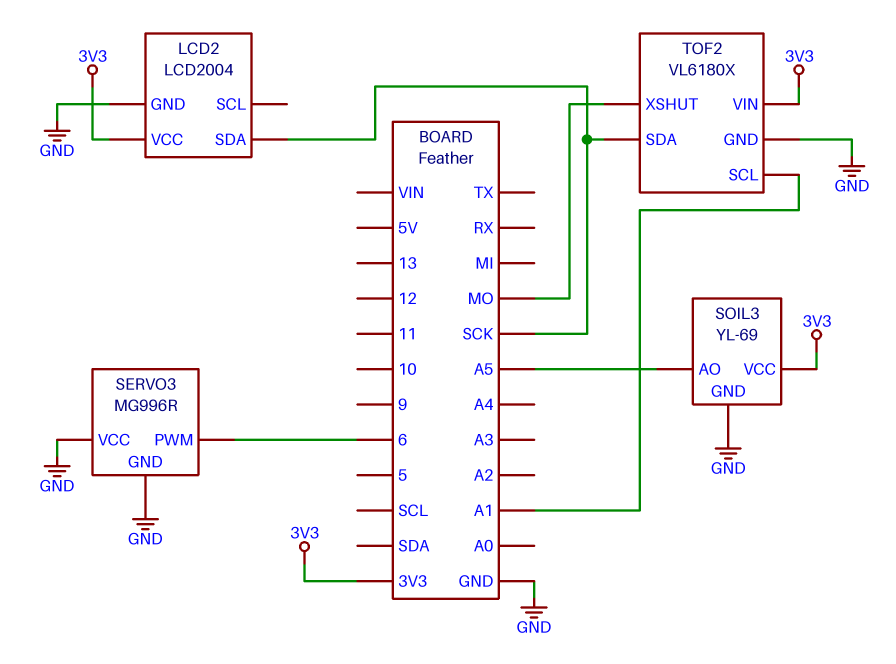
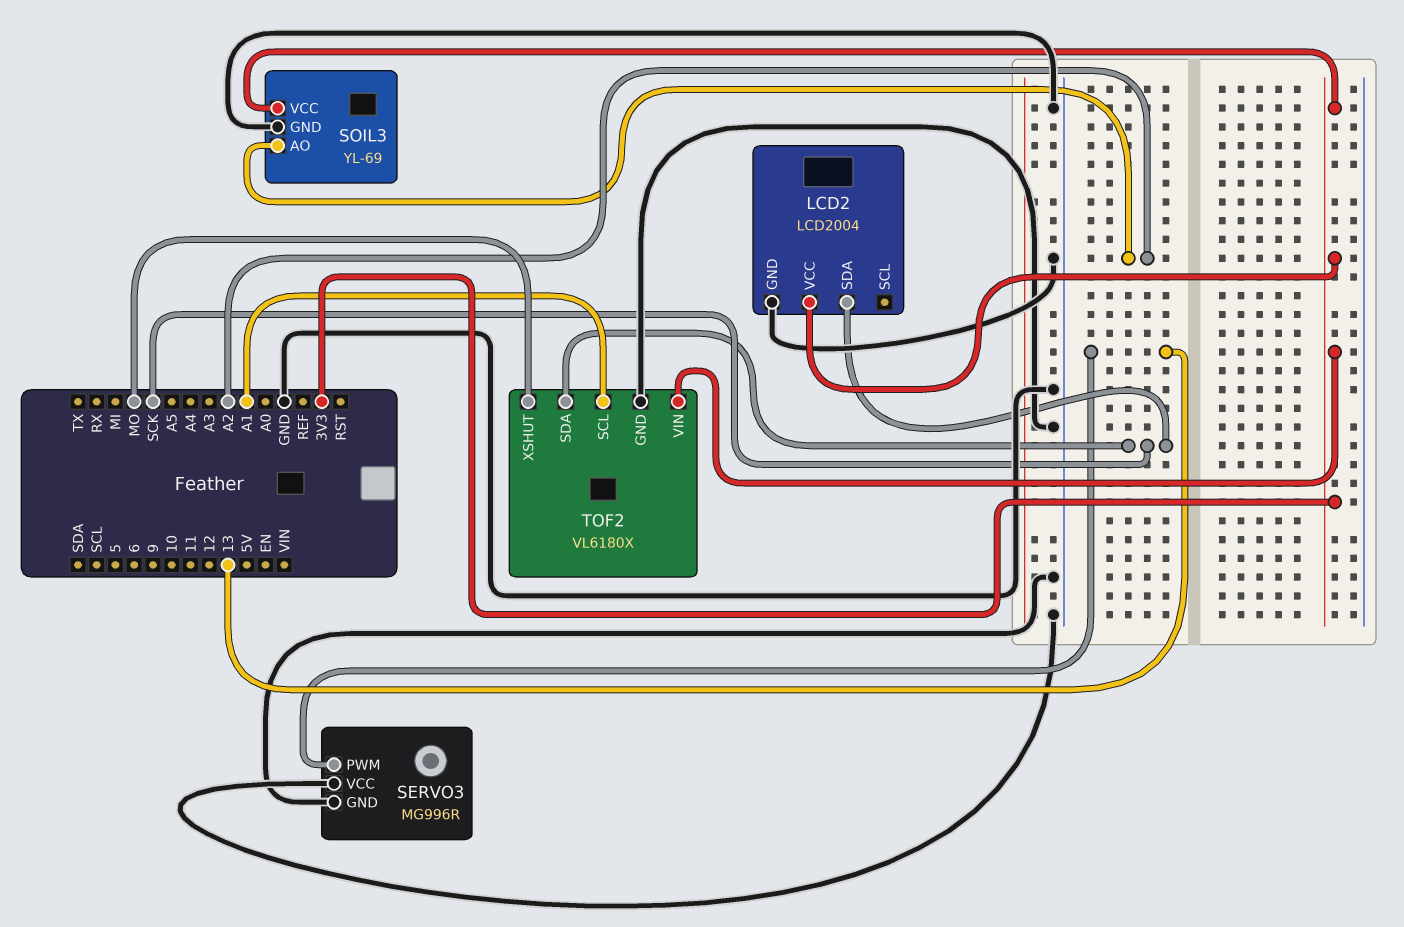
SERVO3 pin PWM: 6 -> 13
SOIL3 pin AO: A5 -> A2

